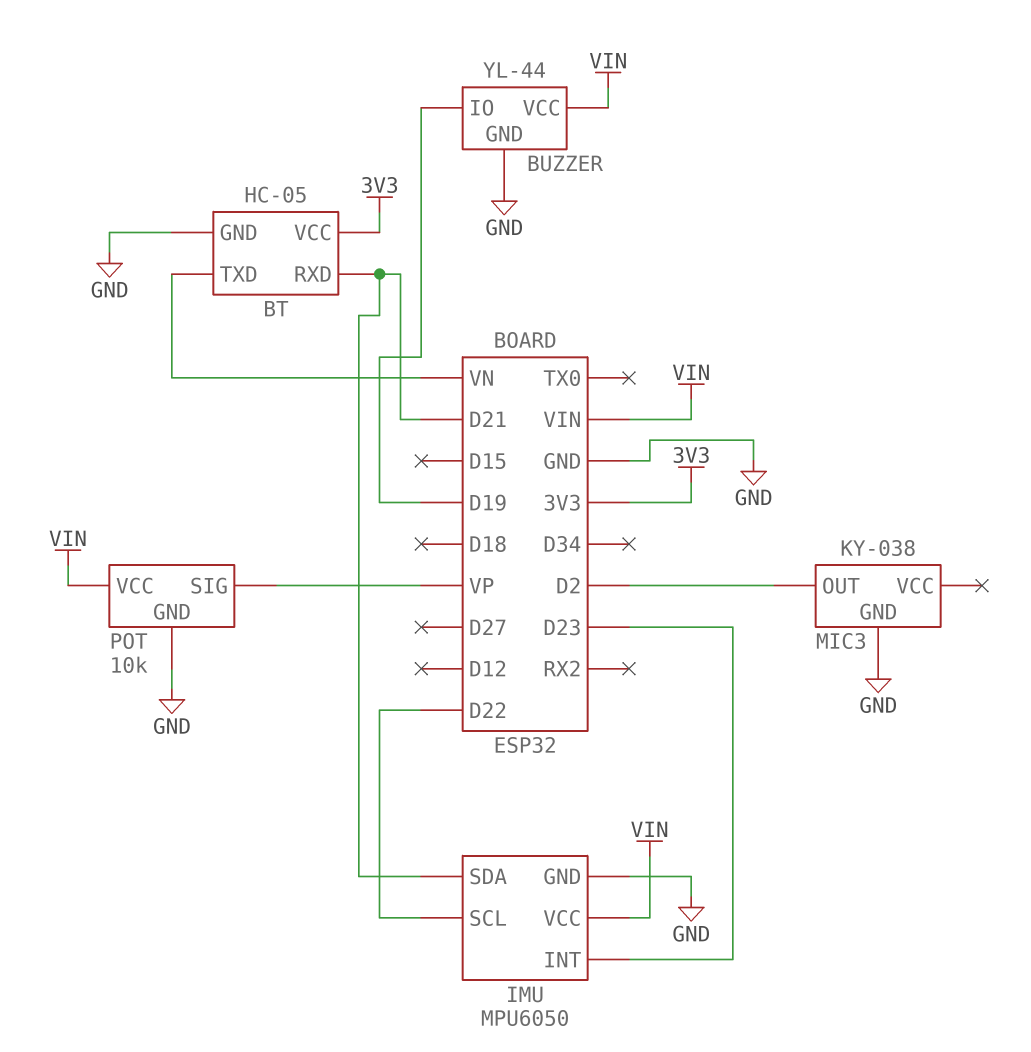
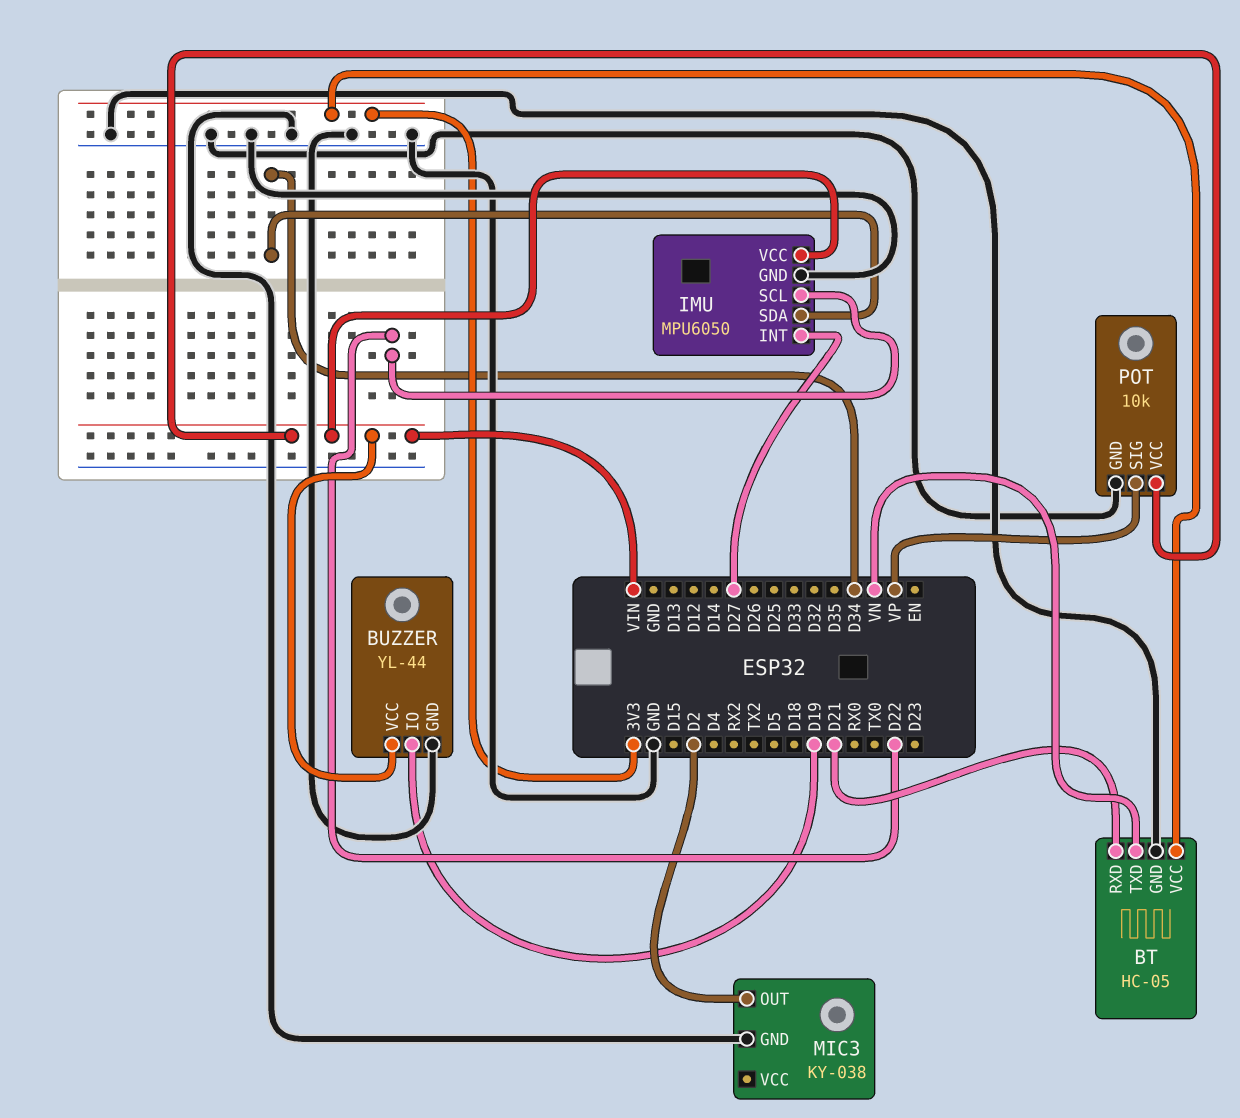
IMU pin INT: D23 -> D27
IMU pin SDA: D21 -> D34

